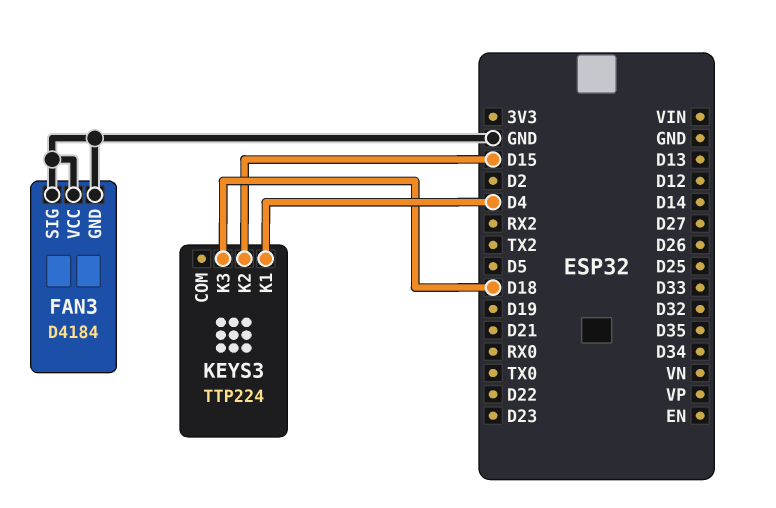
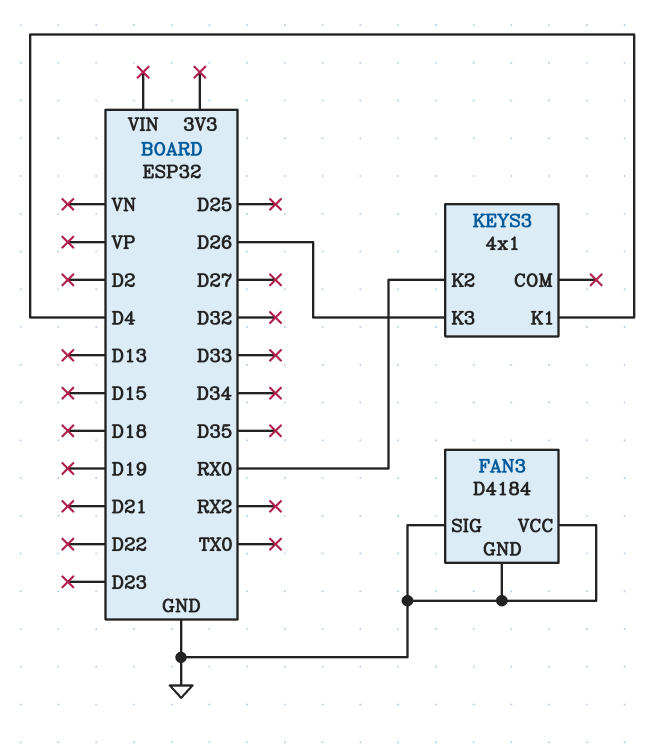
KEYS3: TTP224 -> 4x1
KEYS3 pin K2: D15 -> RX0
KEYS3 pin K3: D18 -> D26

